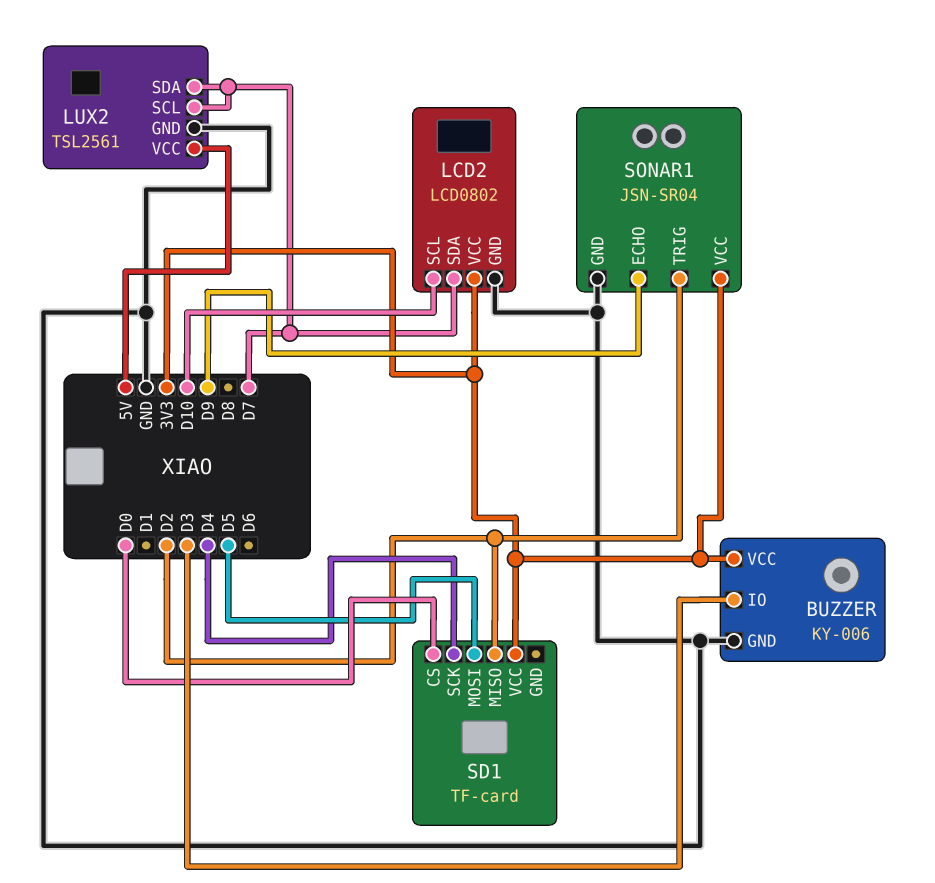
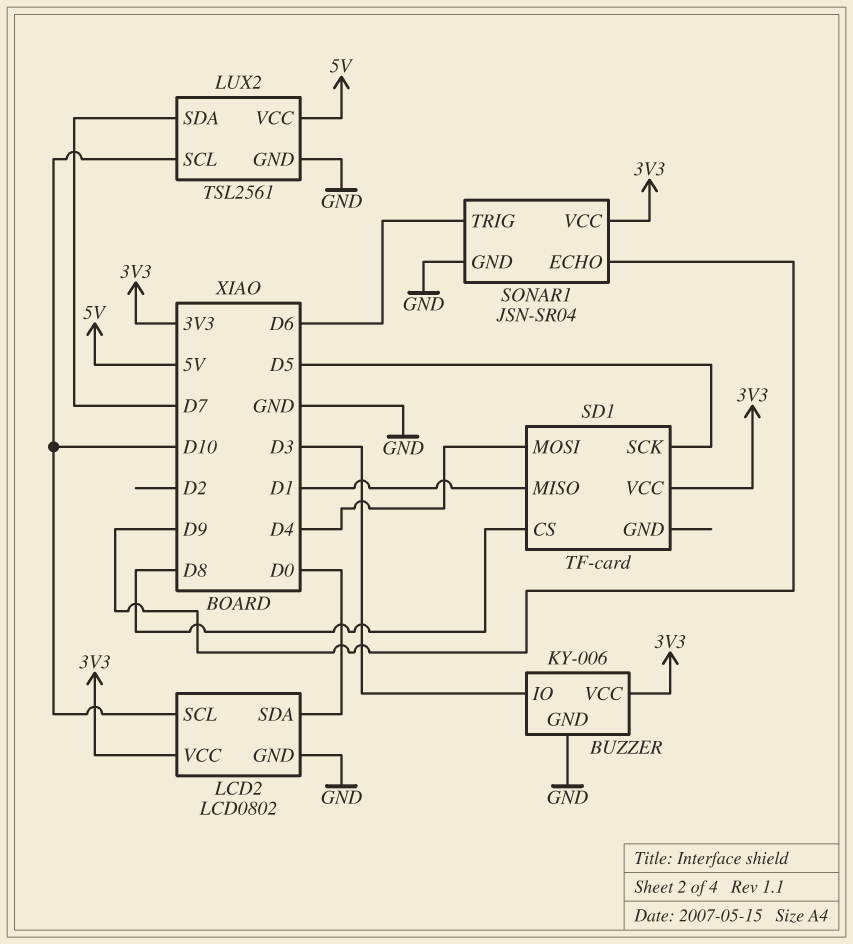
LCD2 pin SDA: D7 -> D0
LUX2 pin SCL: D7 -> D10
SD1 pin CS: D0 -> D8
SD1 pin MISO: D2 -> D1
SD1 pin MOSI: D5 -> D4
SD1 pin SCK: D4 -> D5
SONAR1 pin TRIG: D2 -> D6

